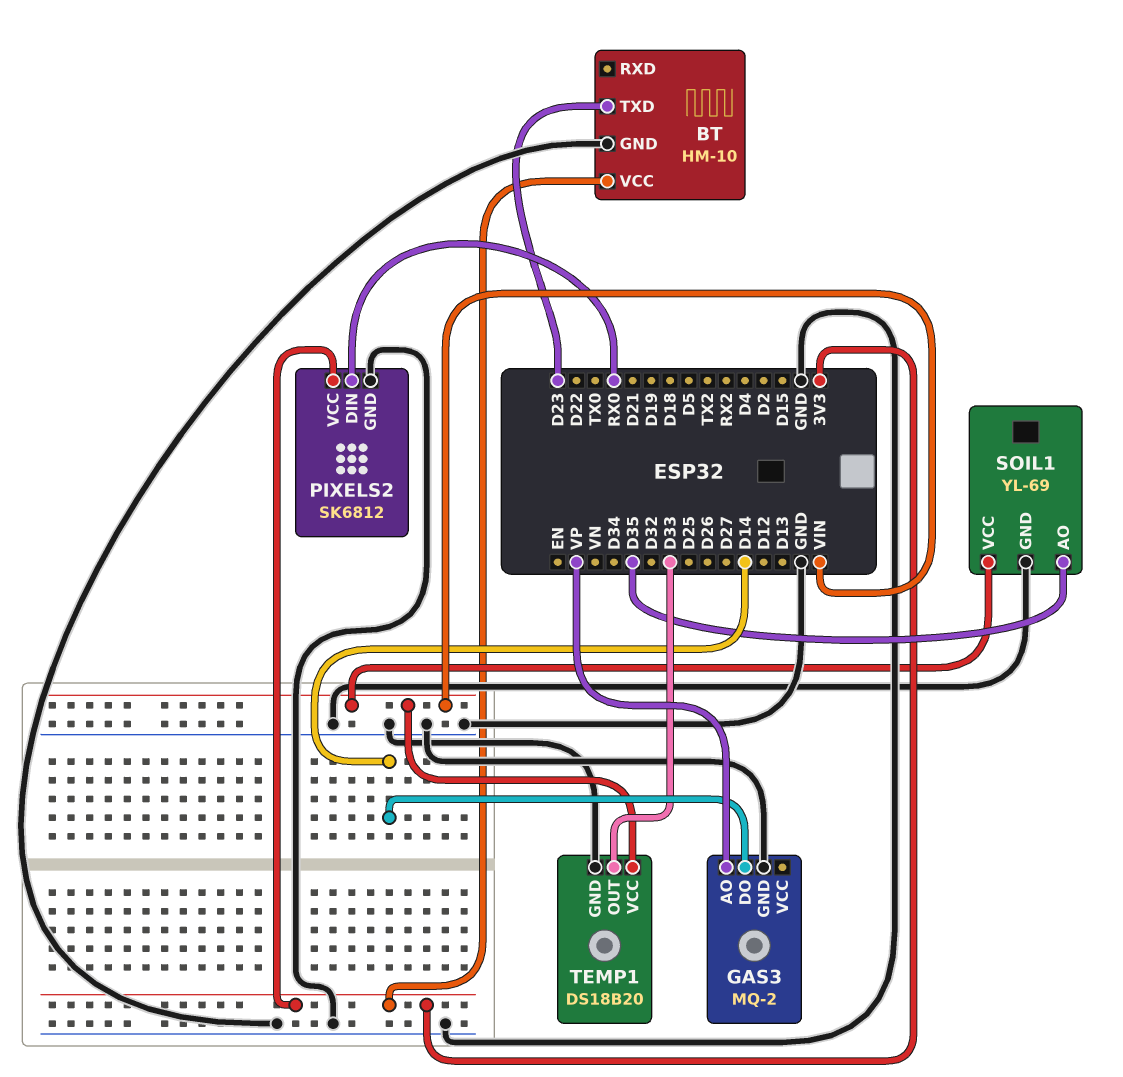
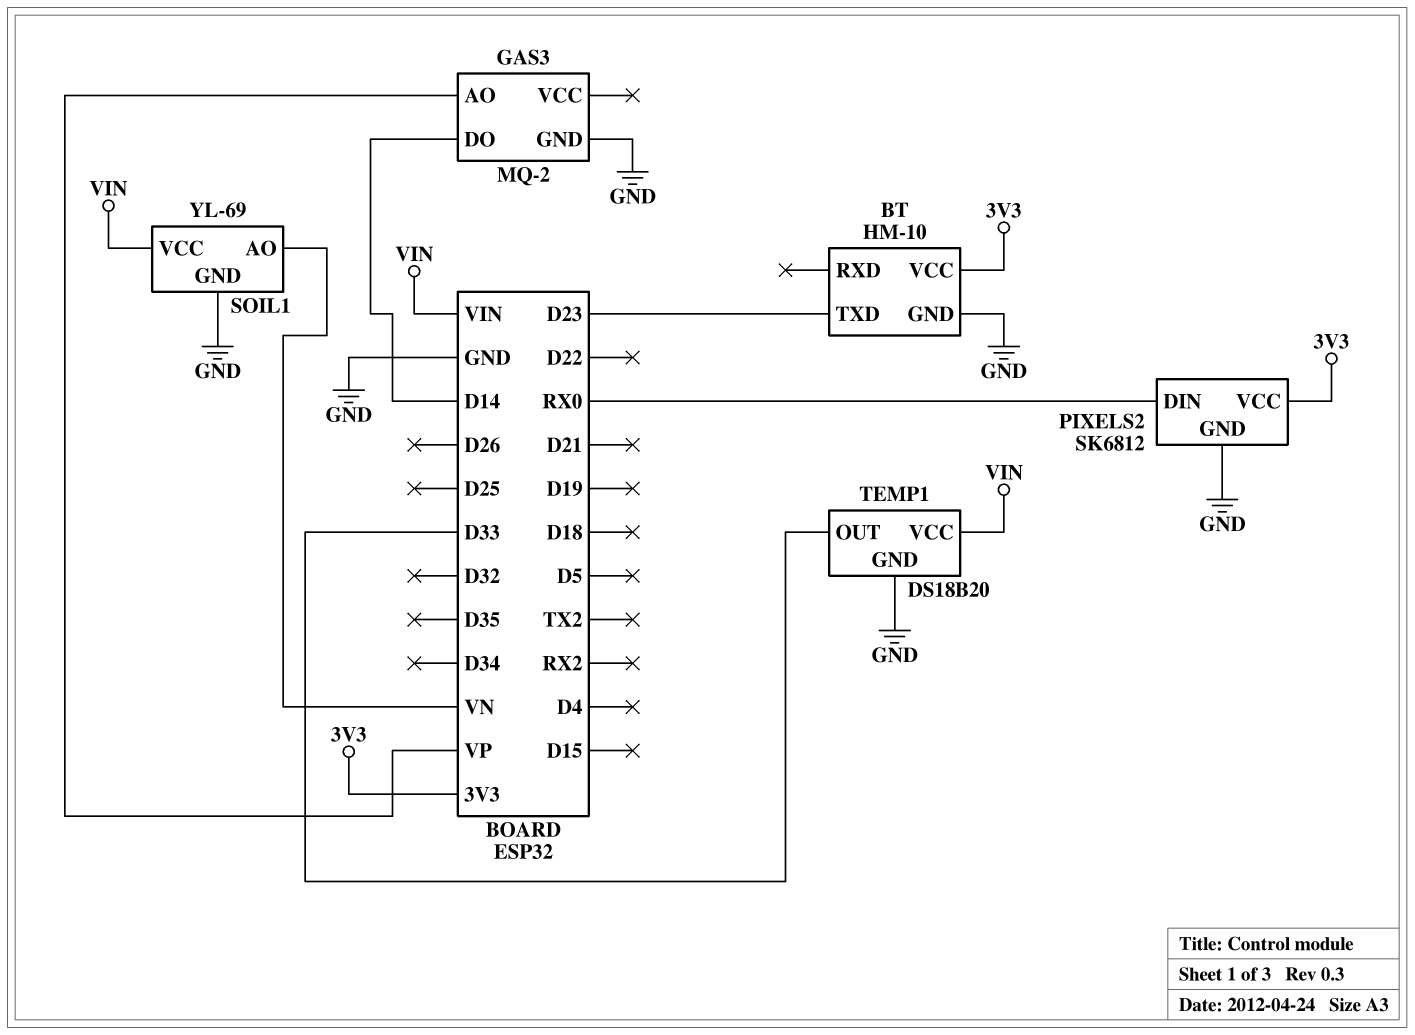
SOIL1 pin AO: D35 -> VN

